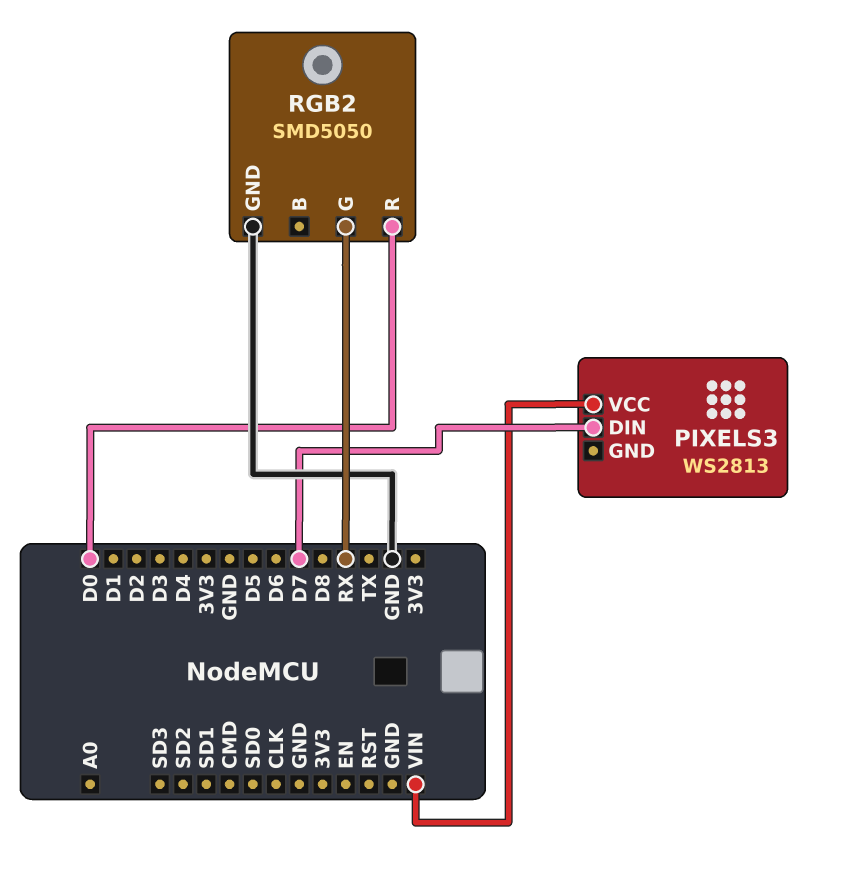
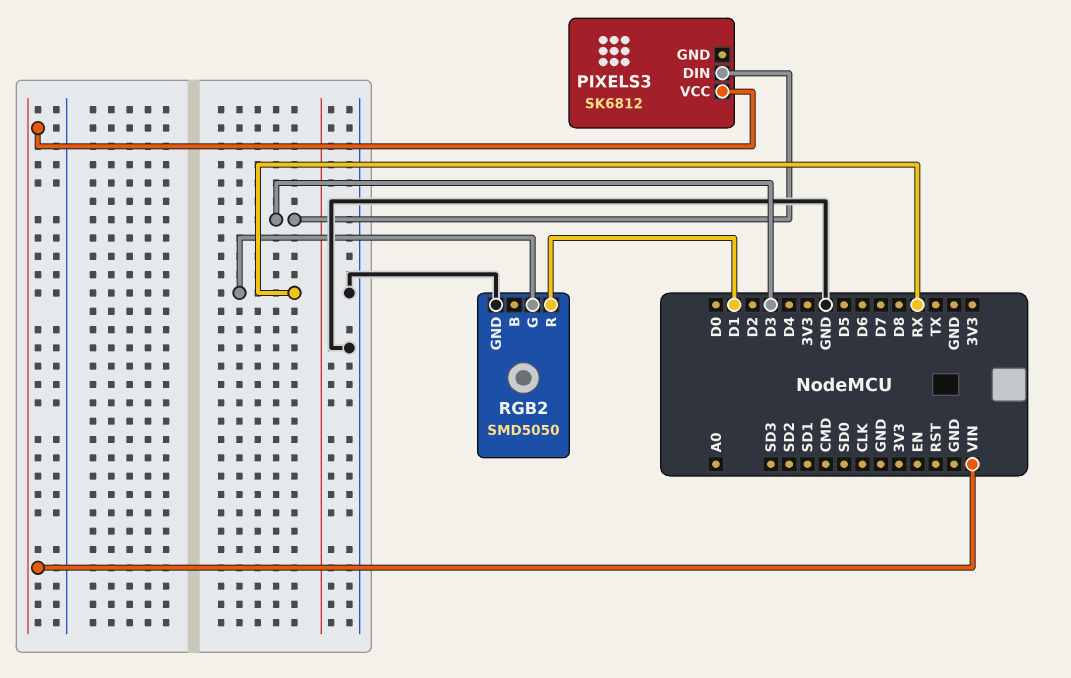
PIXELS3: WS2813 -> SK6812
PIXELS3 pin DIN: D7 -> D3
RGB2 pin R: D0 -> D1

